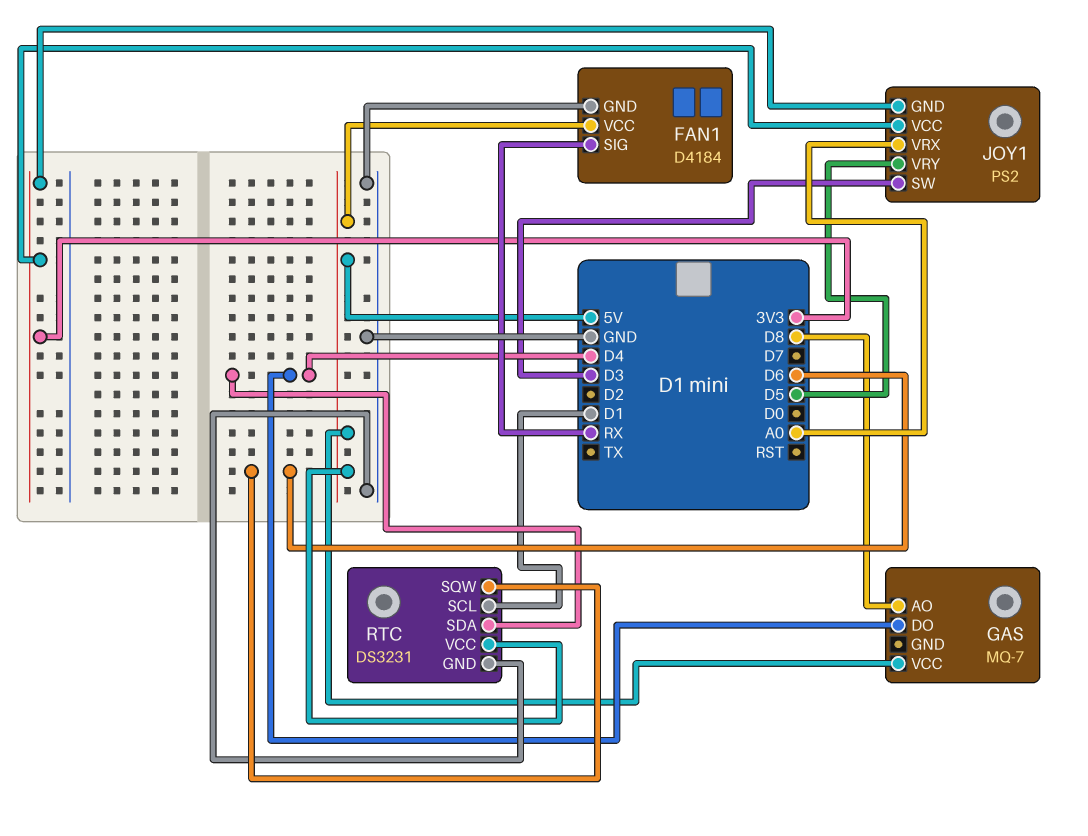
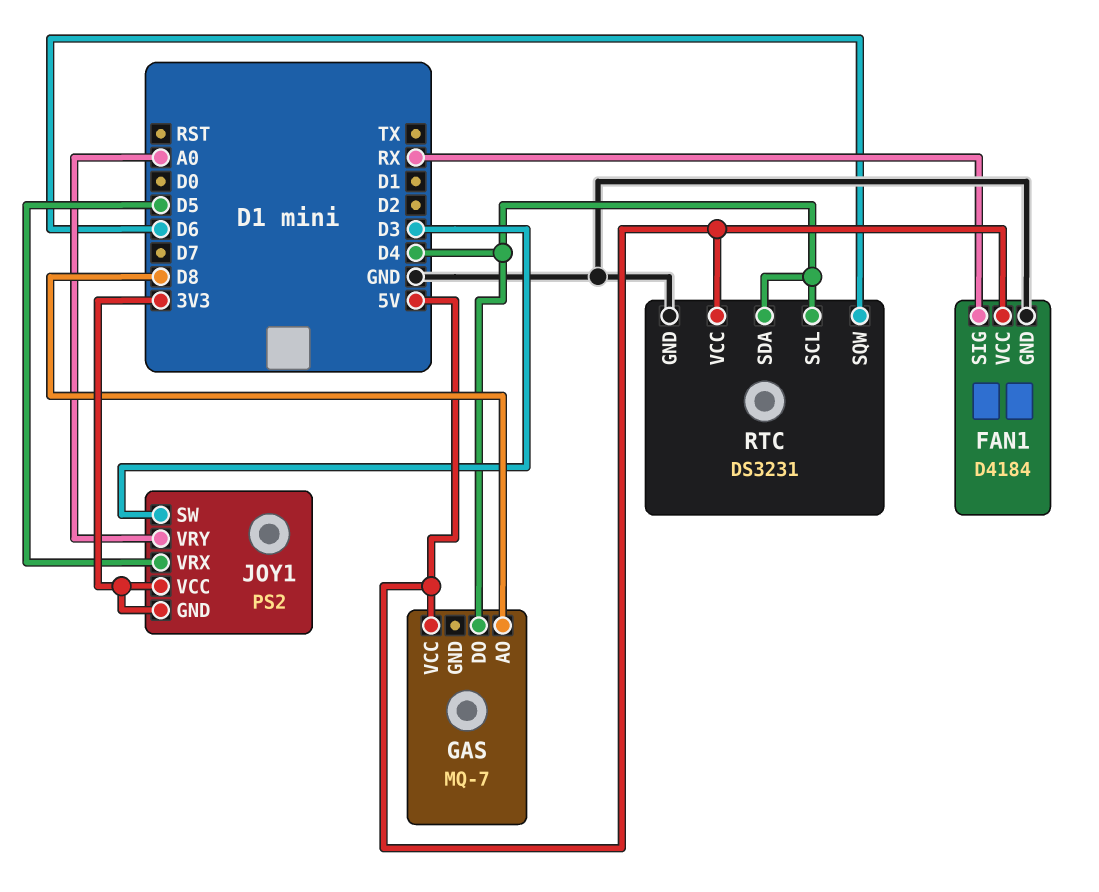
JOY1 pin VRX: A0 -> D5
JOY1 pin VRY: D5 -> A0
RTC pin SCL: D1 -> D4

